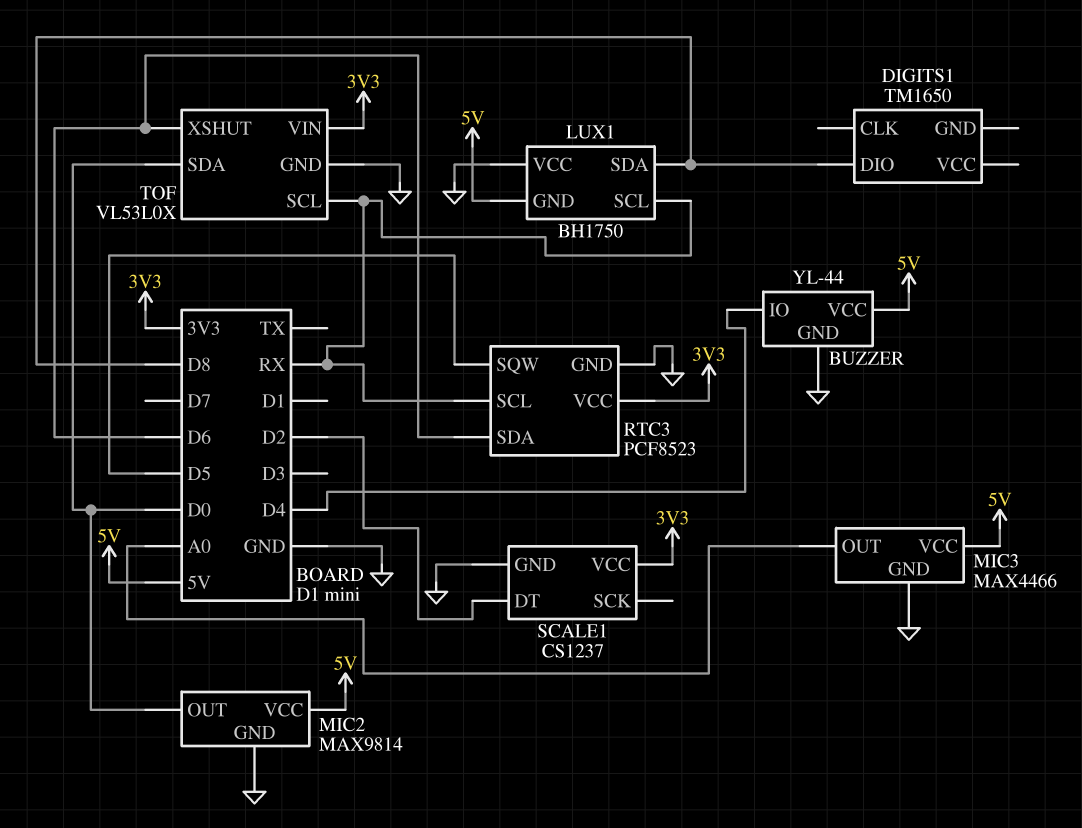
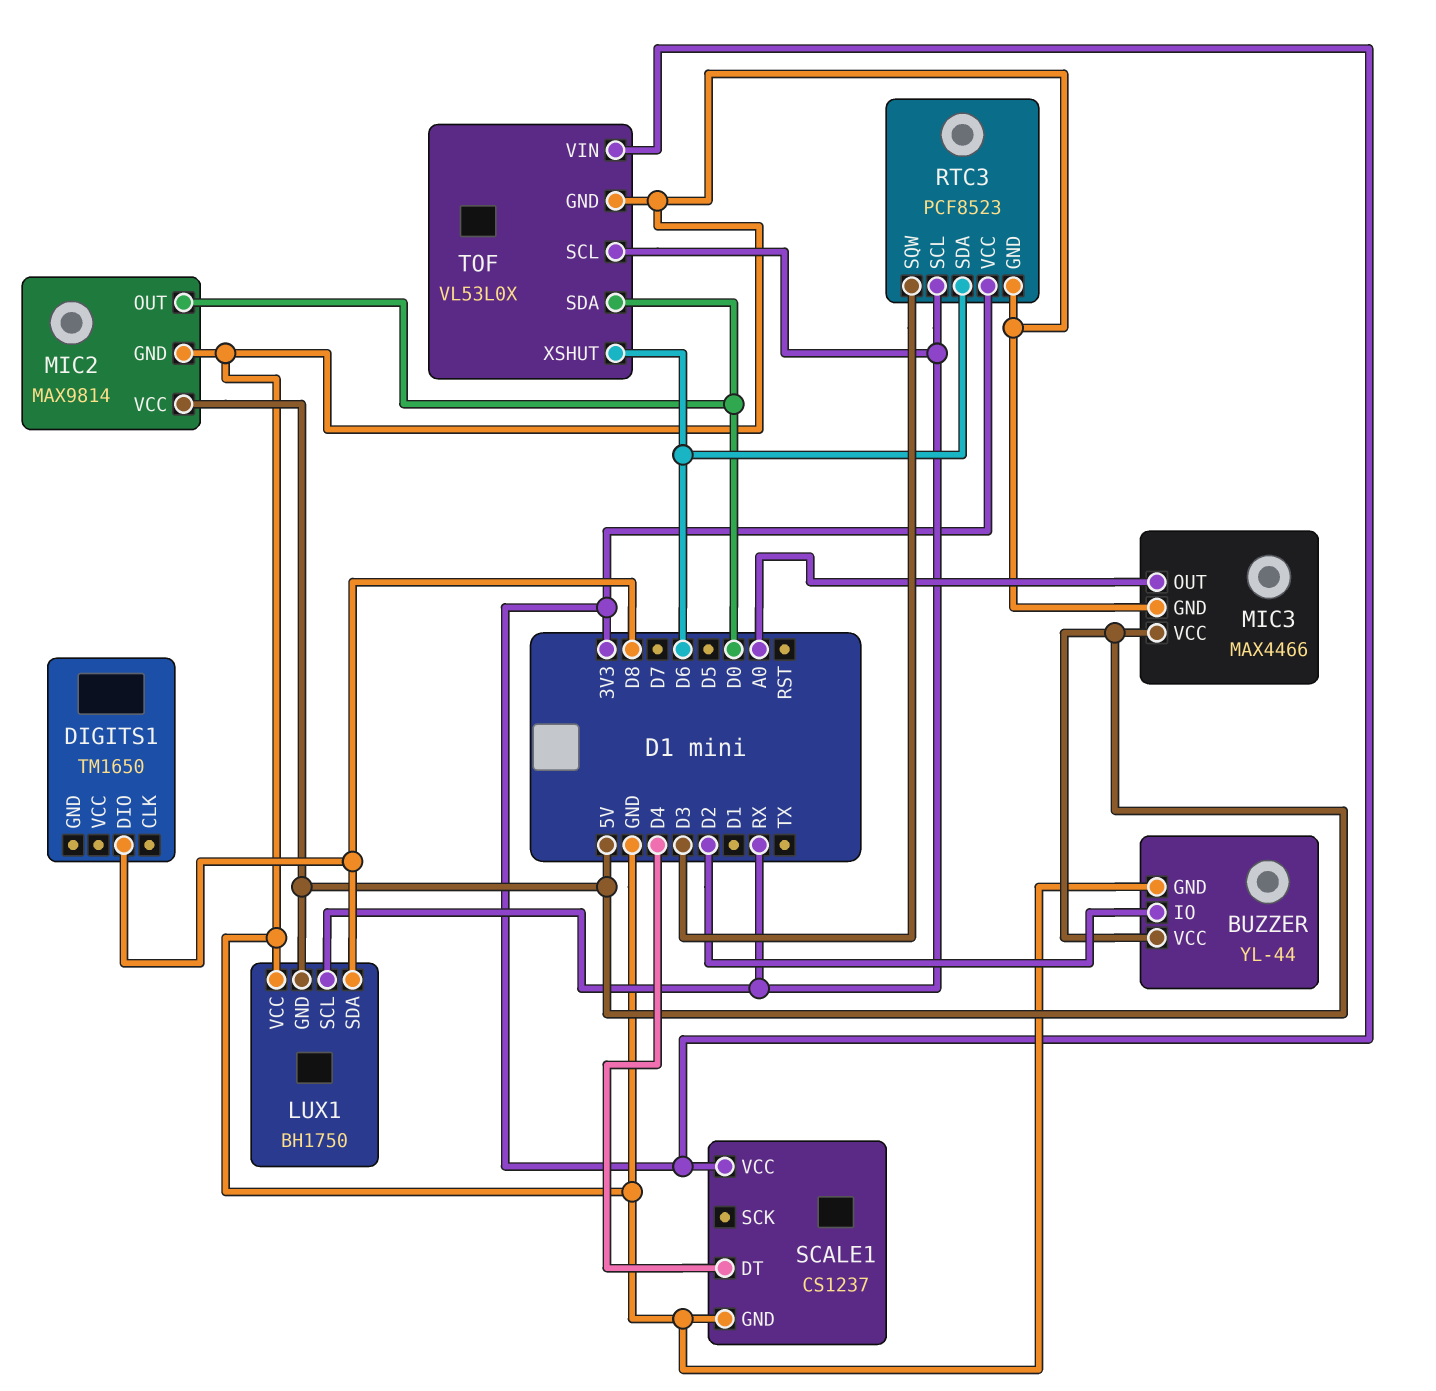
BUZZER pin IO: D4 -> D2
RTC3 pin SQW: D5 -> D3
SCALE1 pin DT: D2 -> D4

